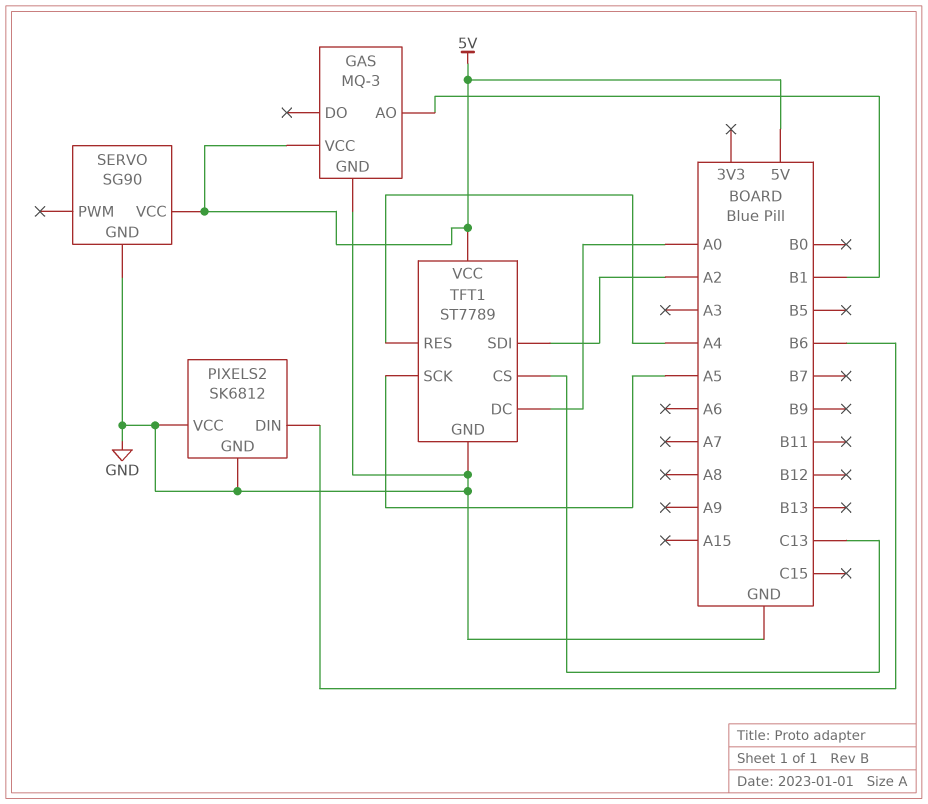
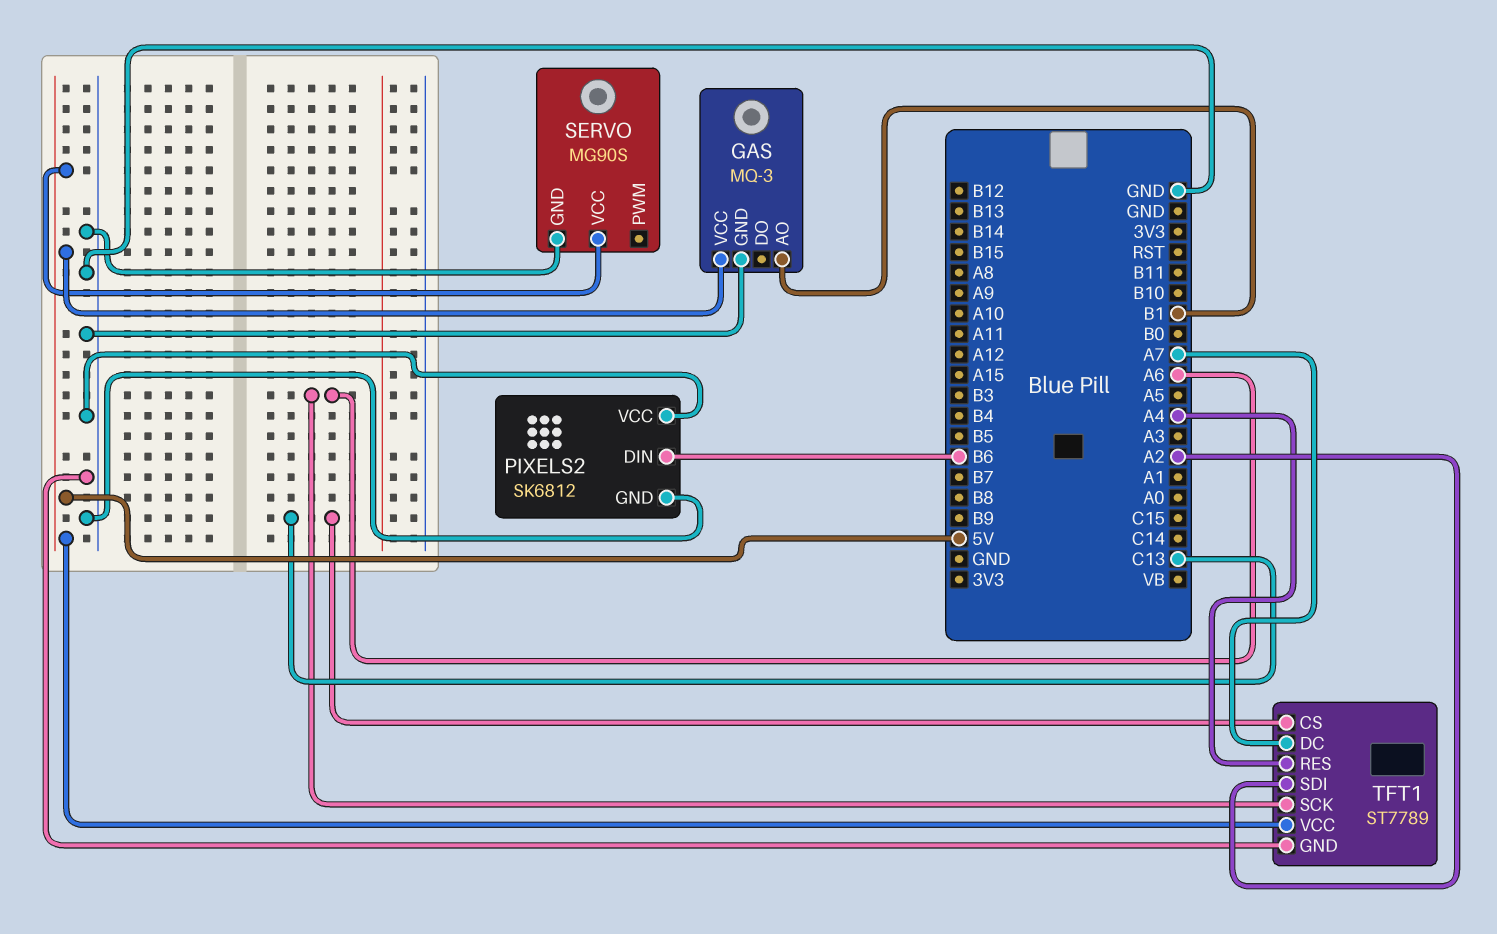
SERVO: SG90 -> MG90S
TFT1 pin DC: A0 -> A7
TFT1 pin SCK: A5 -> A6

